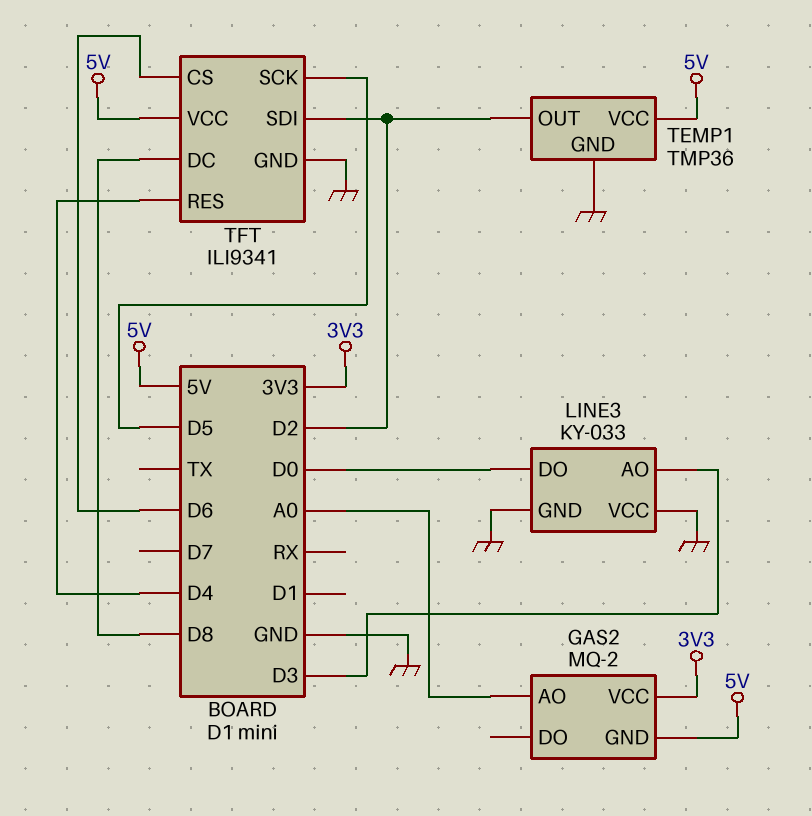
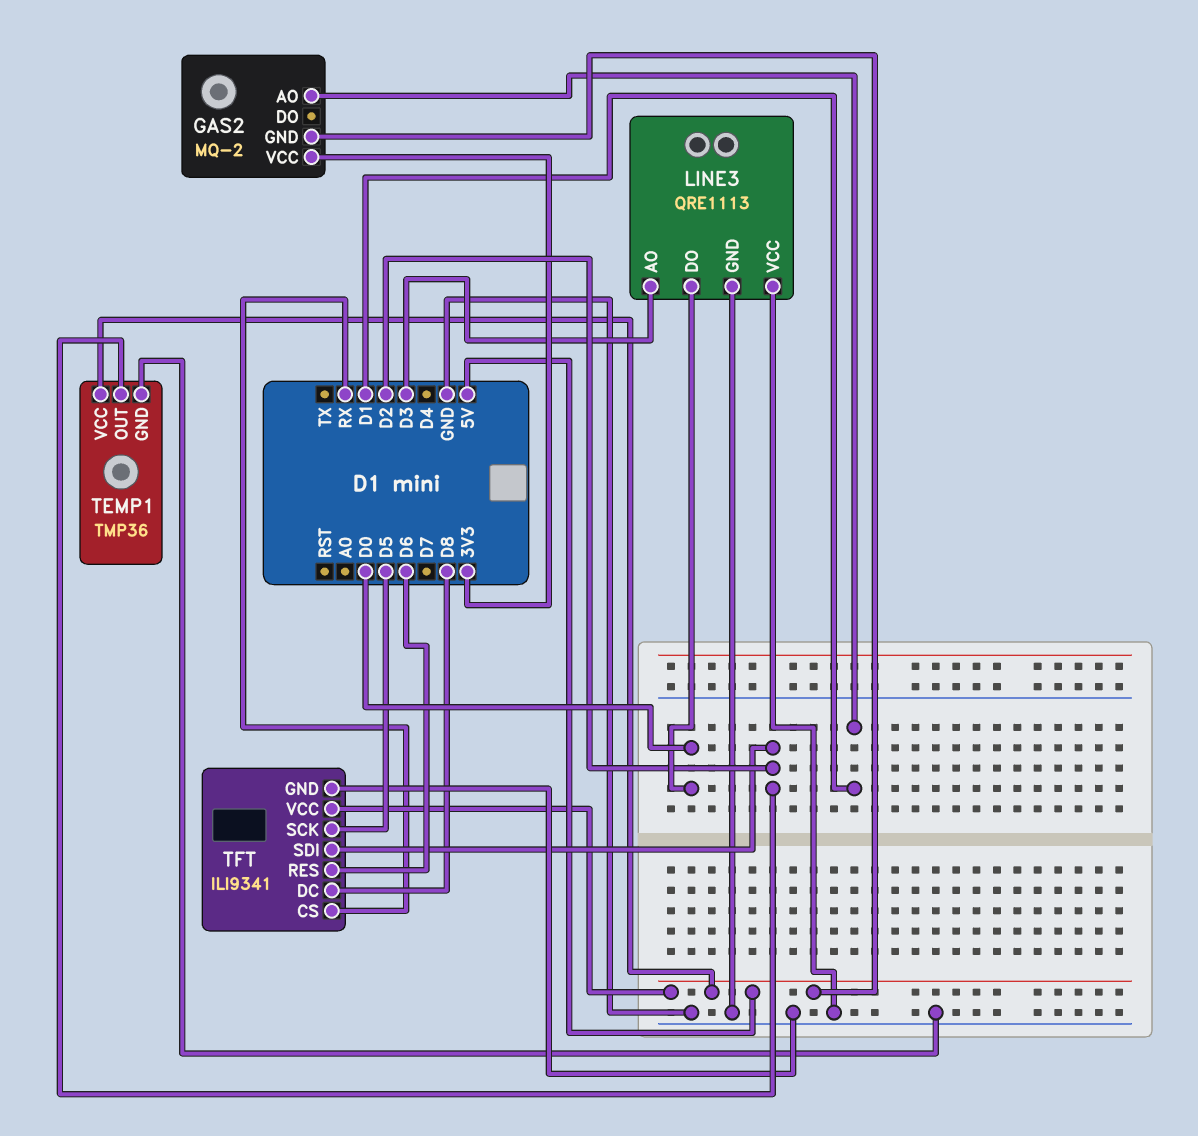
GAS2 pin AO: A0 -> D1
LINE3: KY-033 -> QRE1113
TFT pin CS: D6 -> RX
TFT pin RES: D4 -> D6

